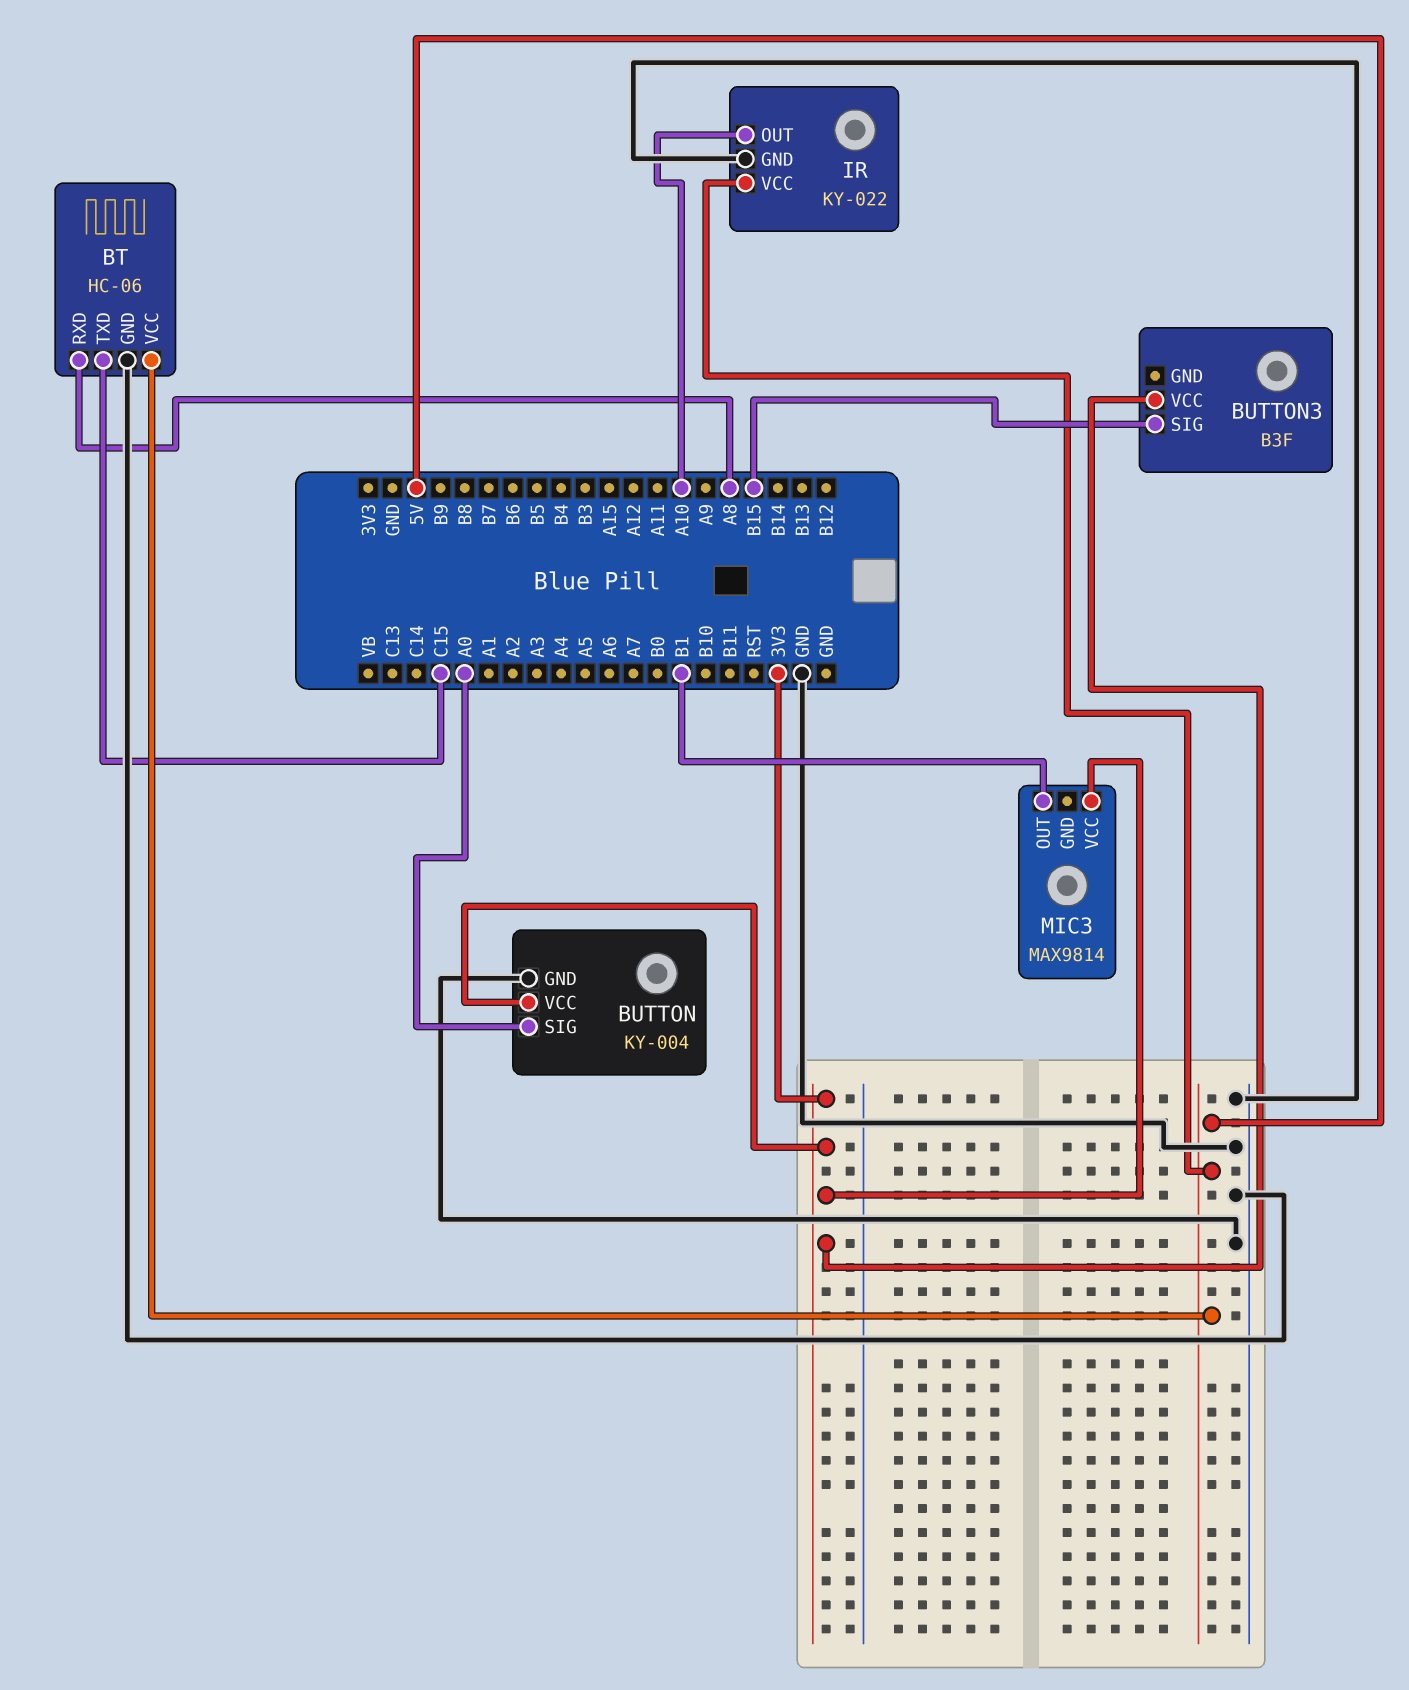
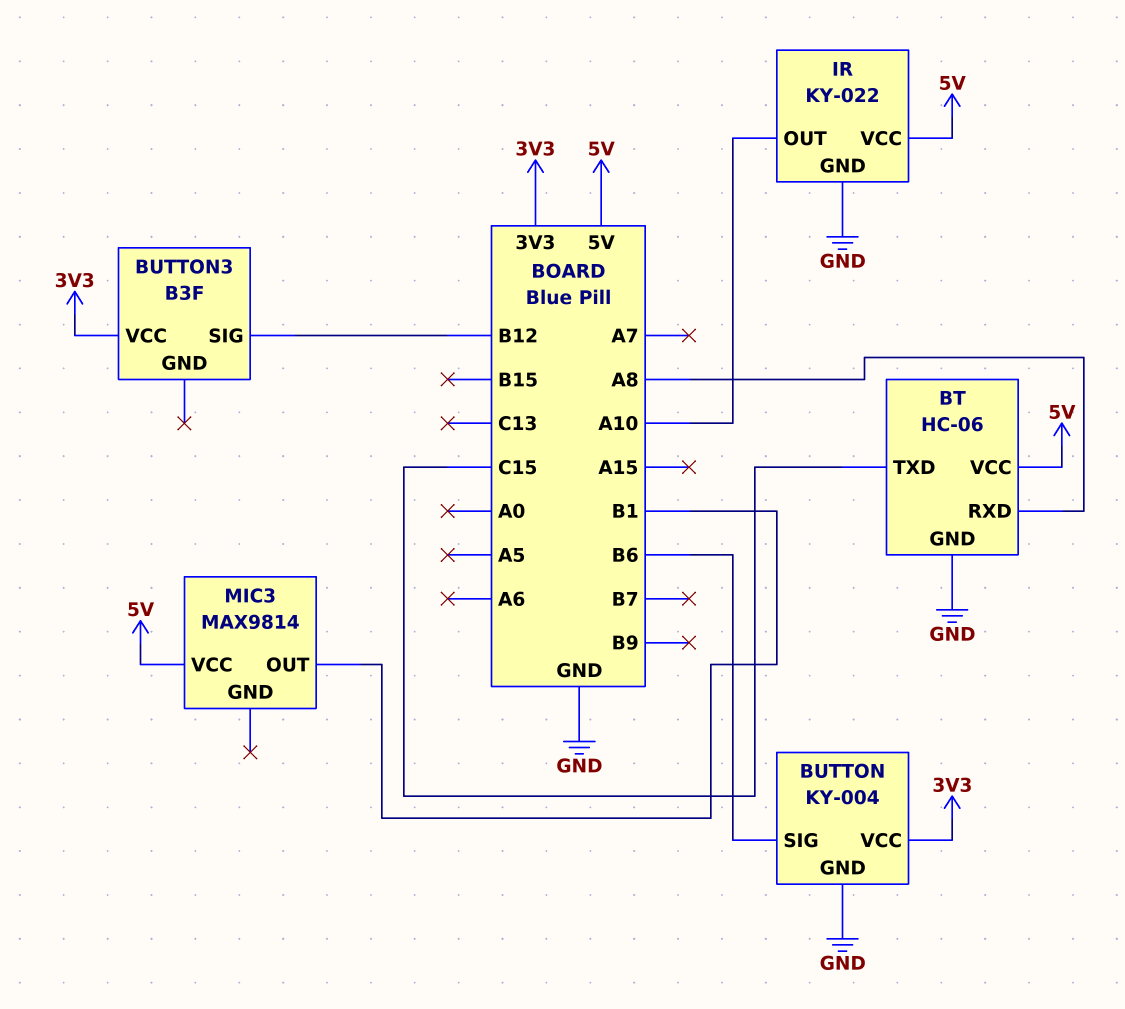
BUTTON pin SIG: A0 -> B6
BUTTON3 pin SIG: B15 -> B12
MIC3 pin VCC: 3V3 -> 5V

